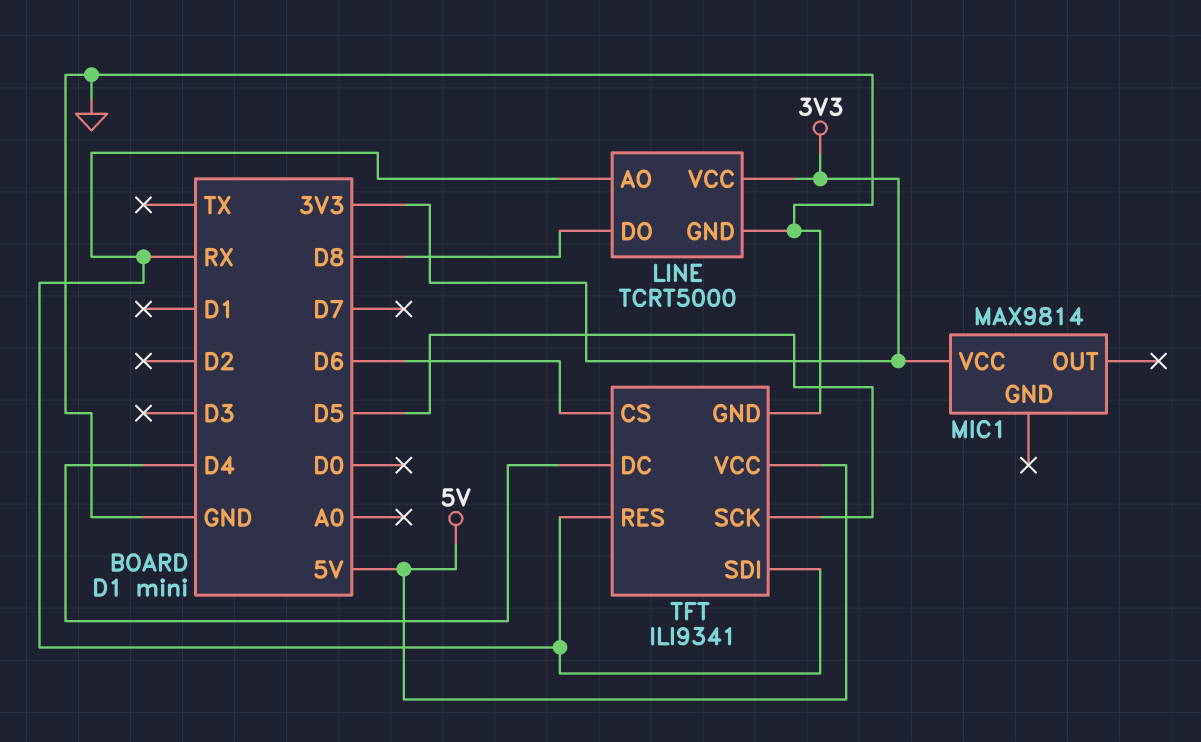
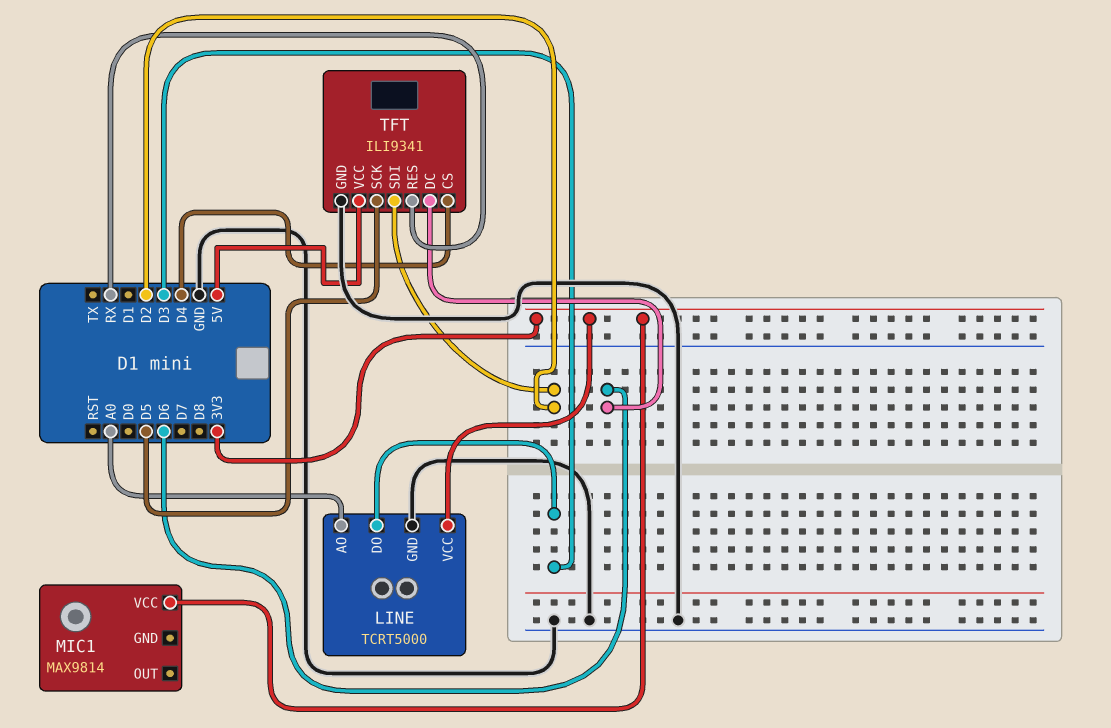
LINE pin AO: RX -> A0
LINE pin DO: D8 -> D3
TFT pin CS: D6 -> D4
TFT pin DC: D4 -> D6
TFT pin SDI: RX -> D2

